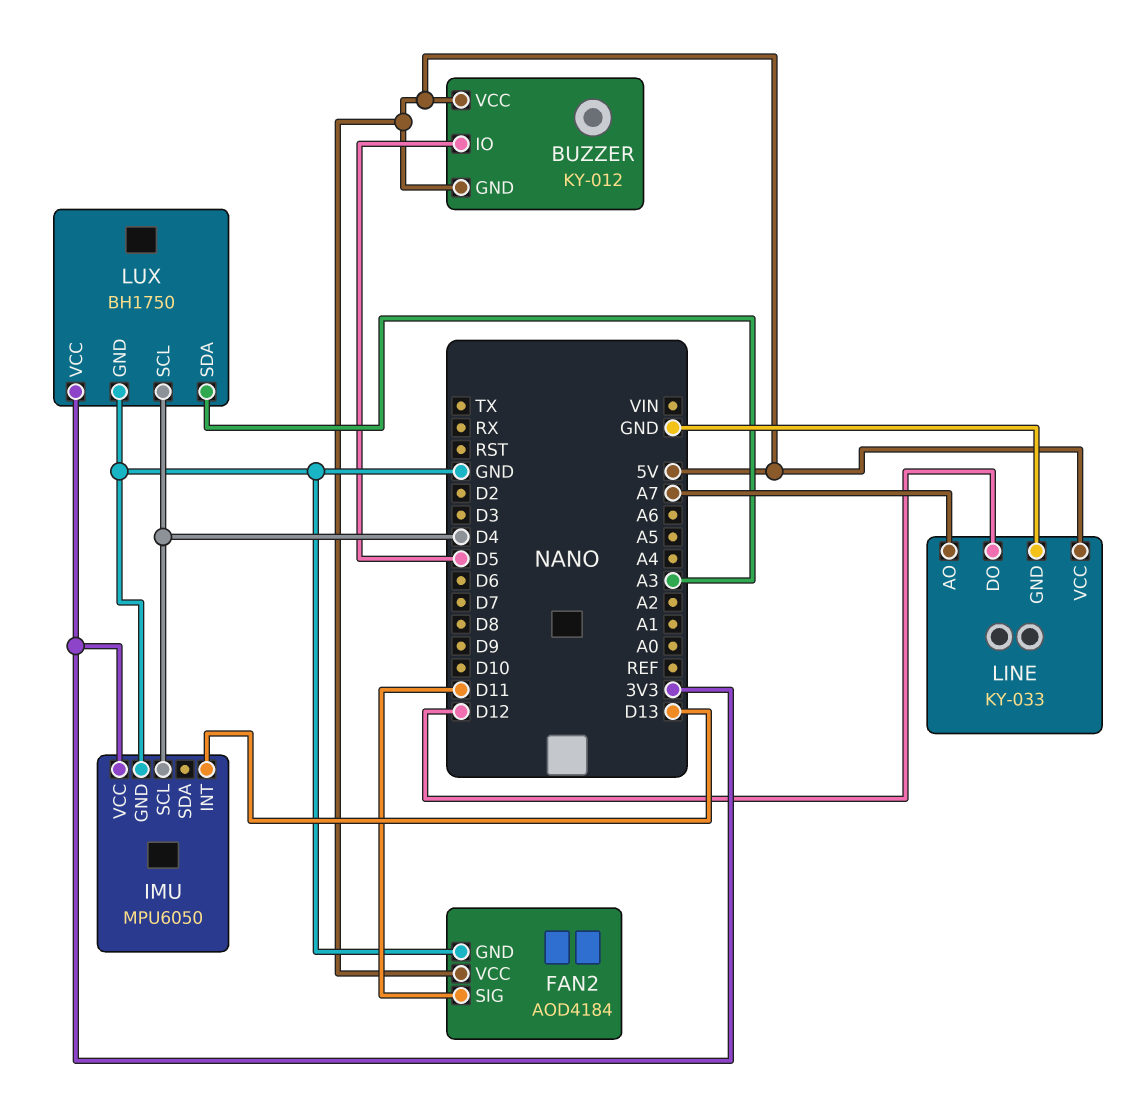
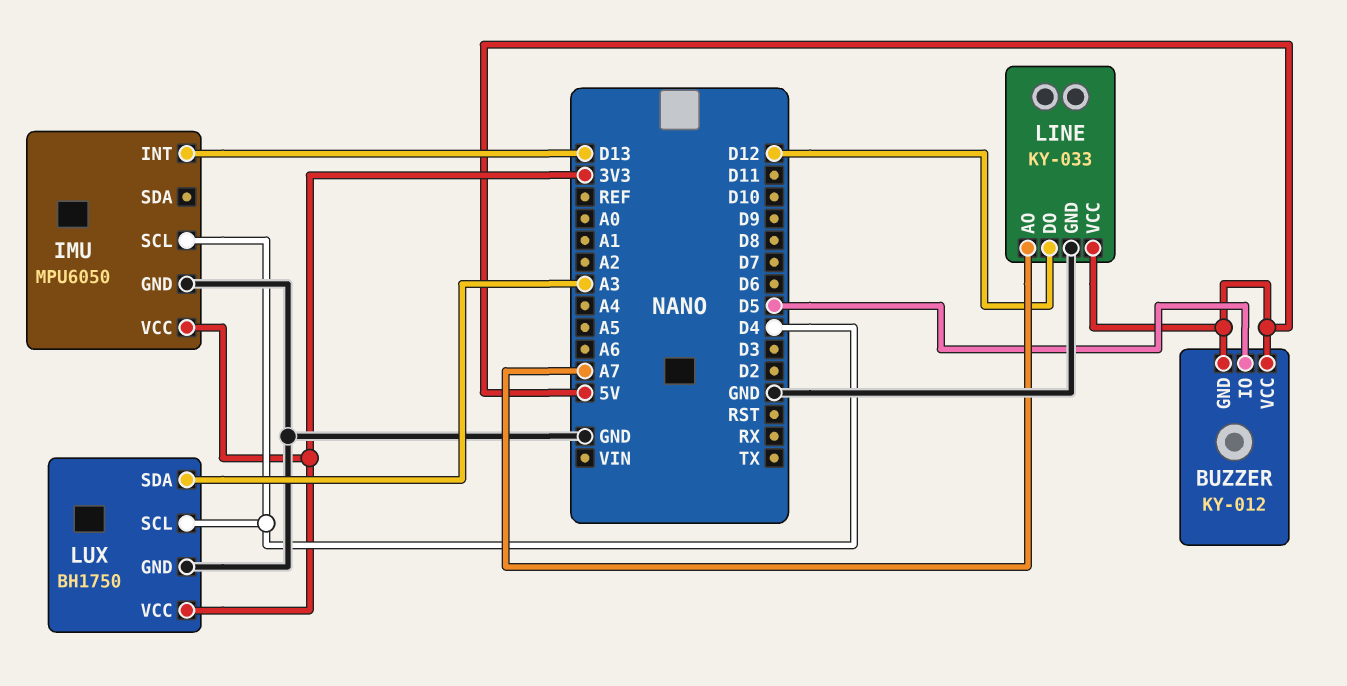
FAN2: AOD4184 -> none
FAN2 pin GND: GND -> none
FAN2 pin SIG: D11 -> none
FAN2 pin VCC: 5V -> none

